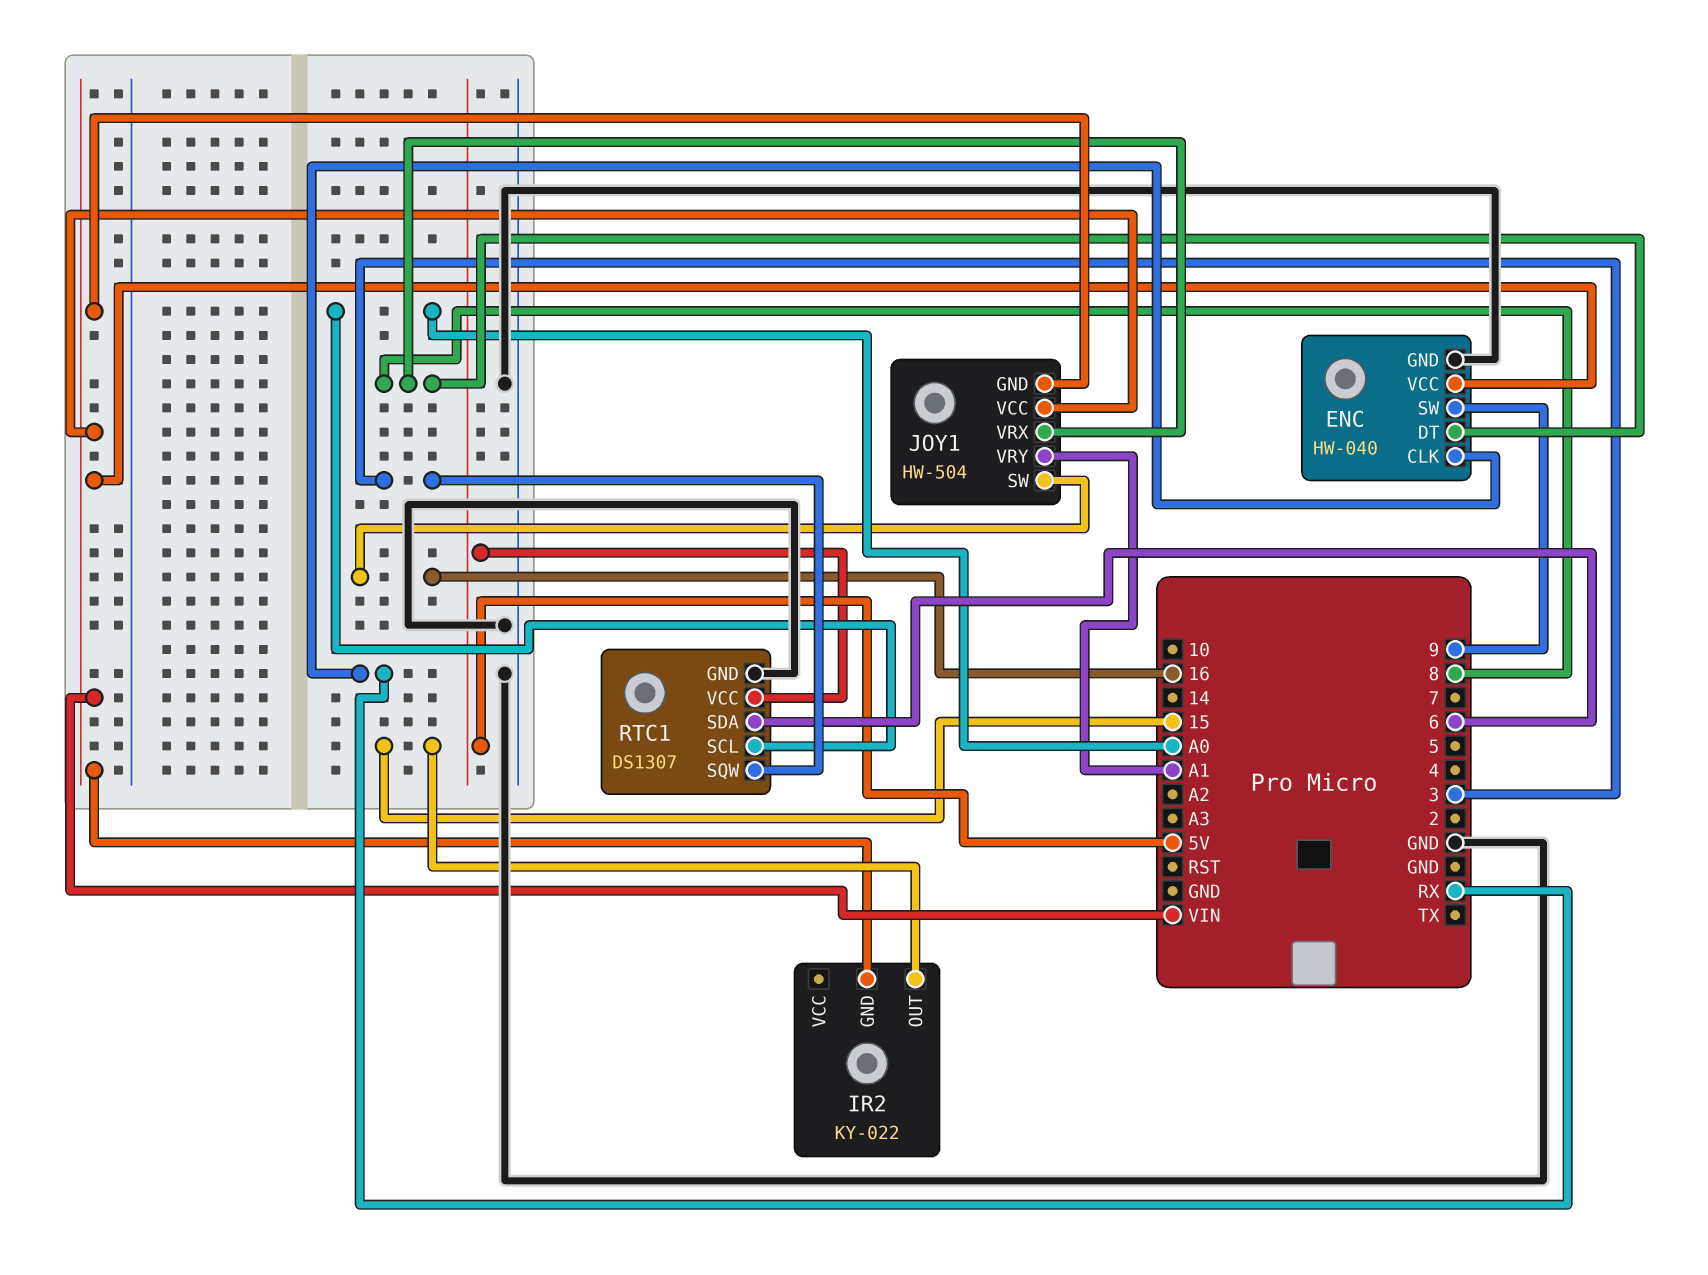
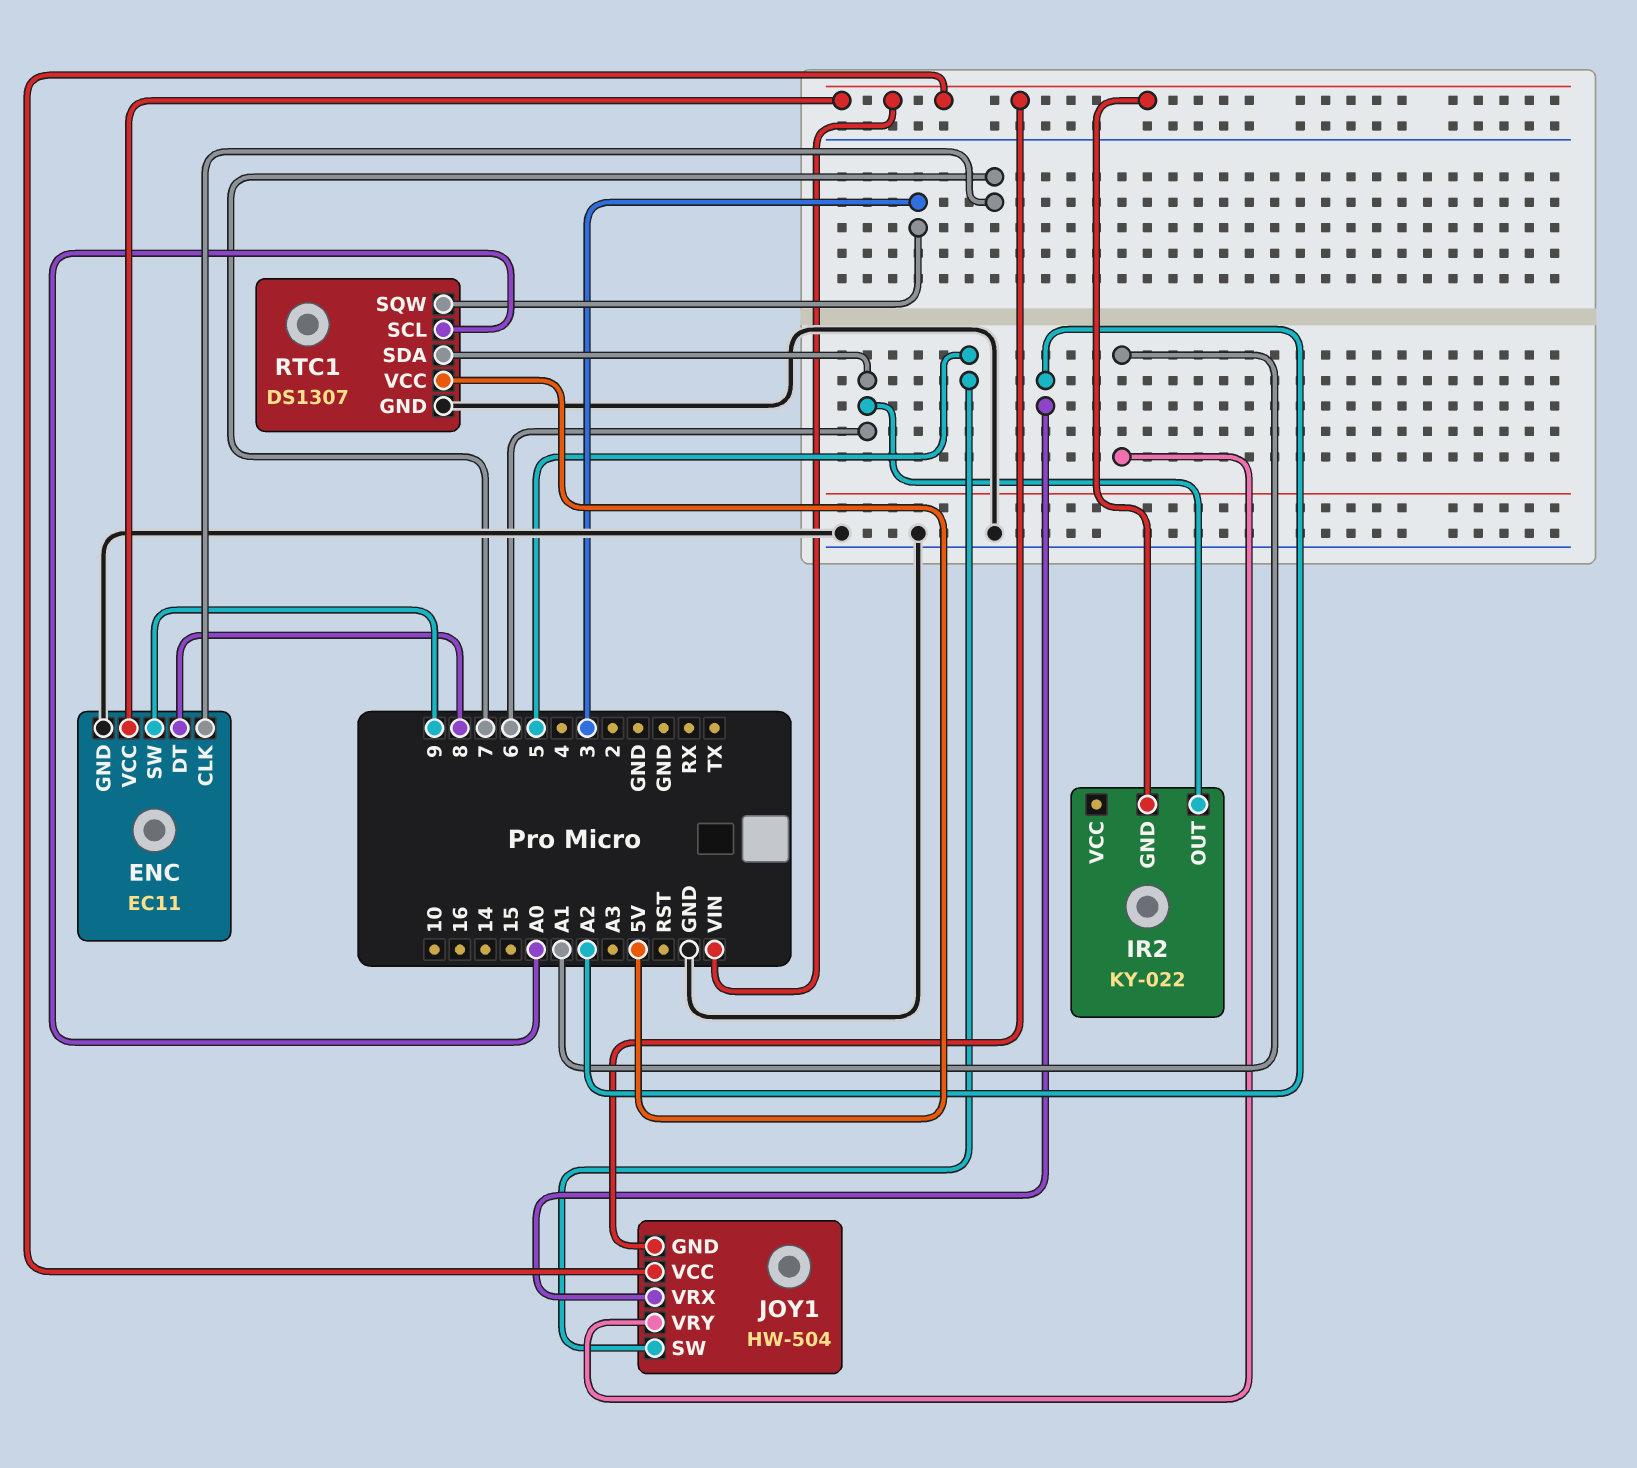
ENC: HW-040 -> EC11
ENC pin CLK: RX -> 7
IR2 pin OUT: 15 -> 6
JOY1 pin SW: 16 -> 5
JOY1 pin VRX: 8 -> A2

